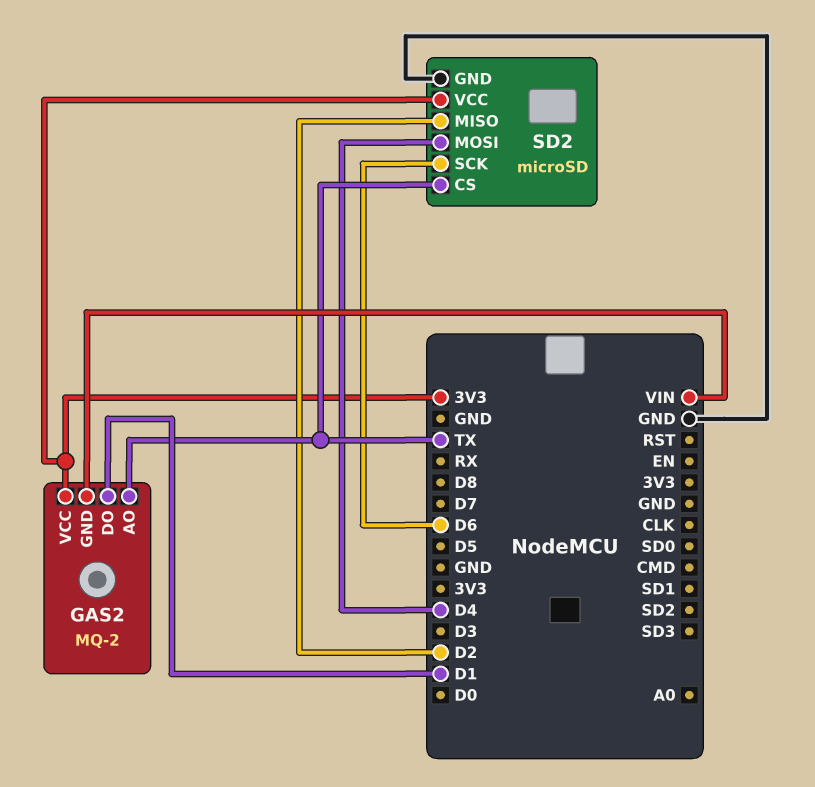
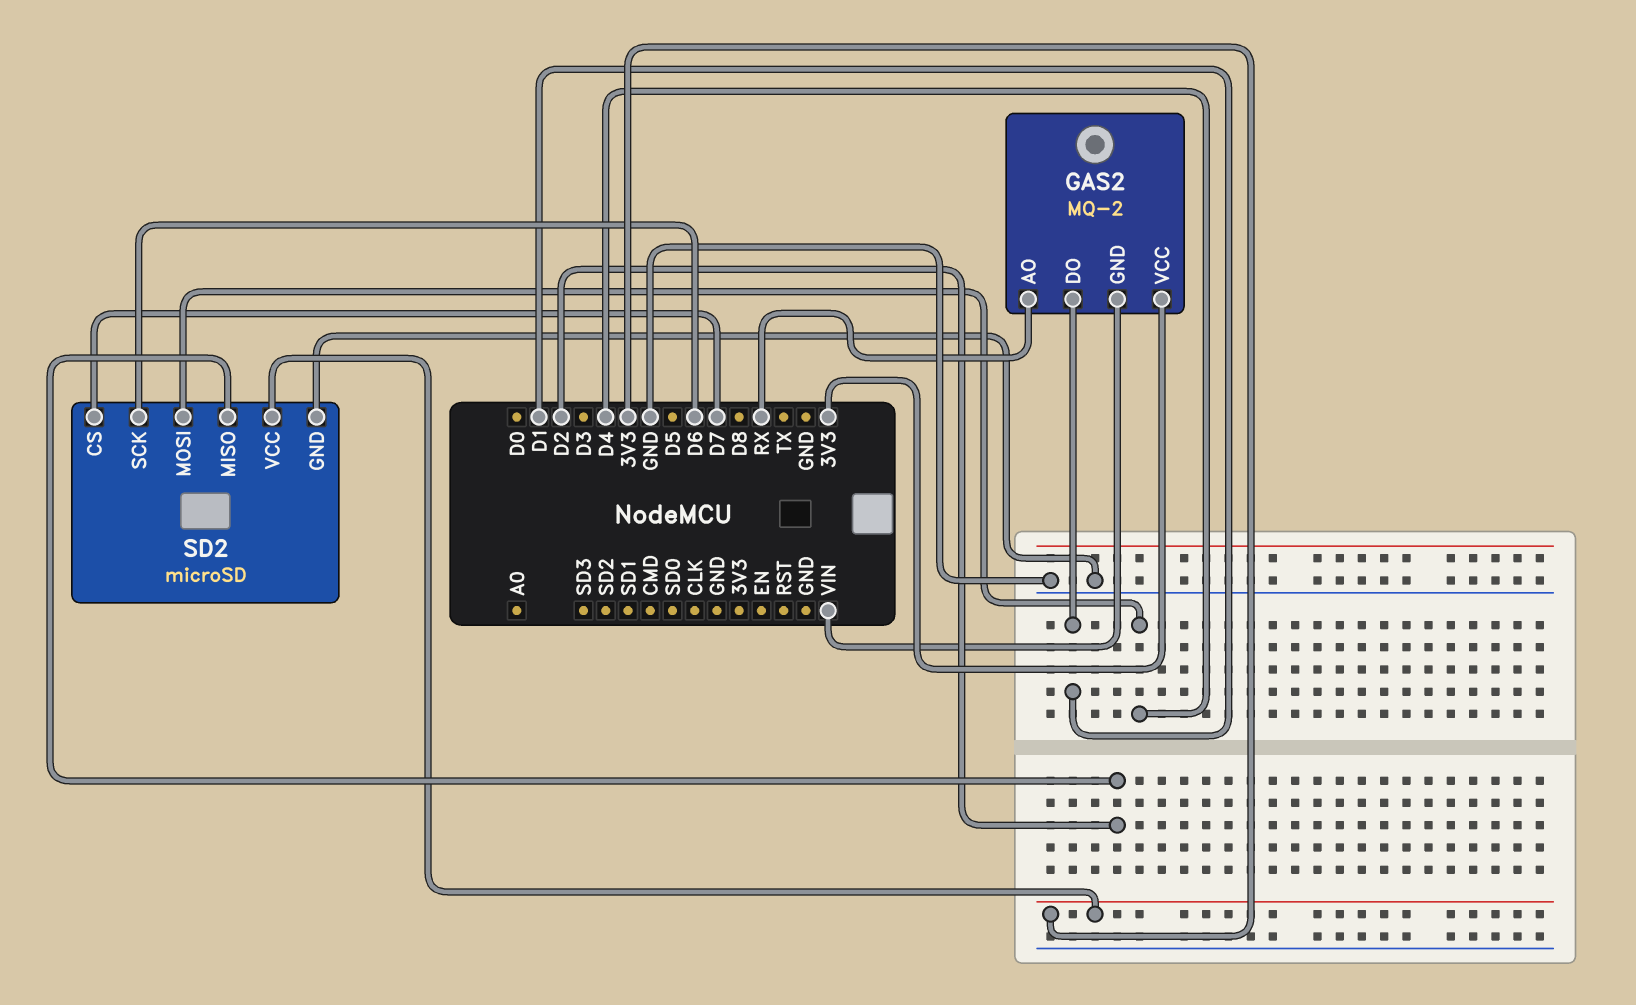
GAS2 pin AO: TX -> RX
SD2 pin CS: TX -> D7

